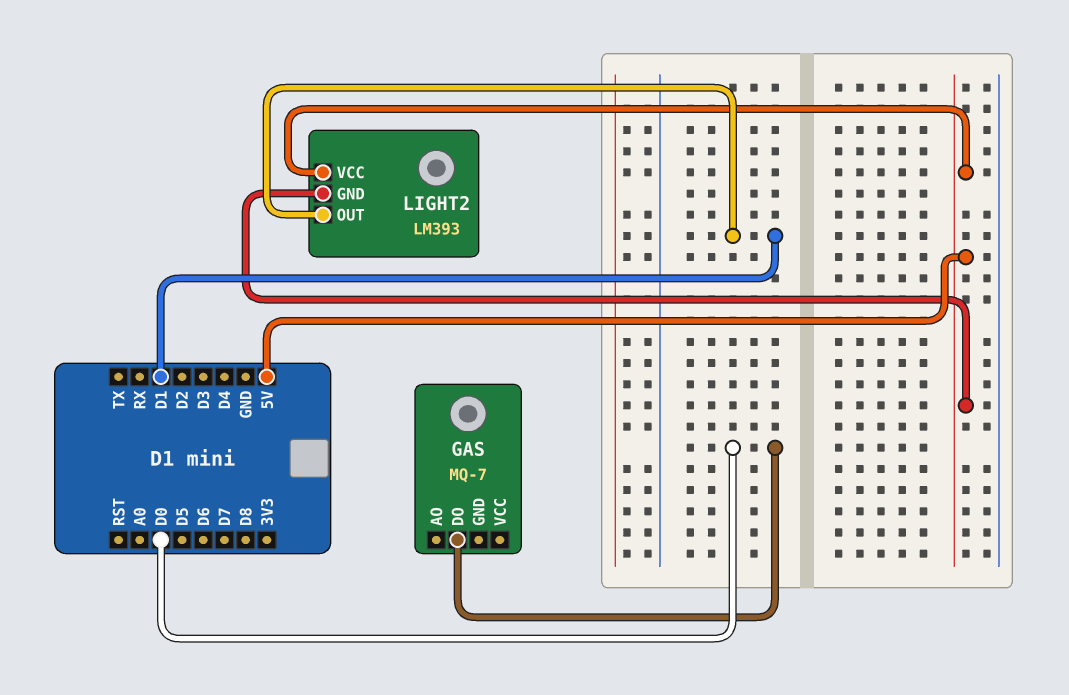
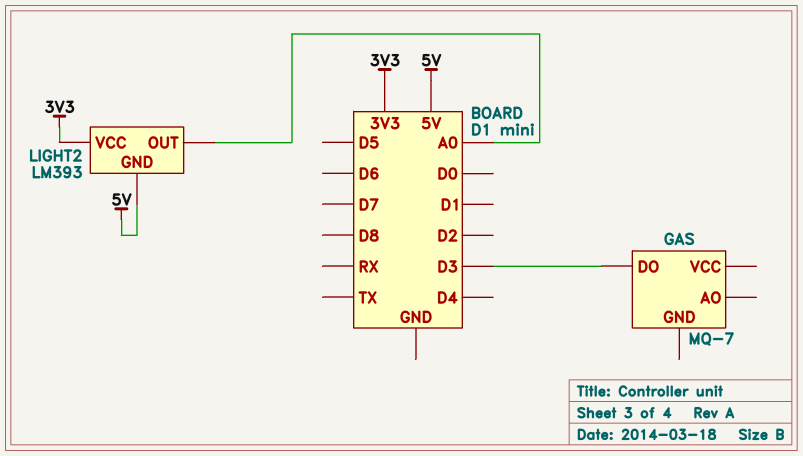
GAS pin DO: D0 -> D3
LIGHT2 pin OUT: D1 -> A0
LIGHT2 pin VCC: 5V -> 3V3

